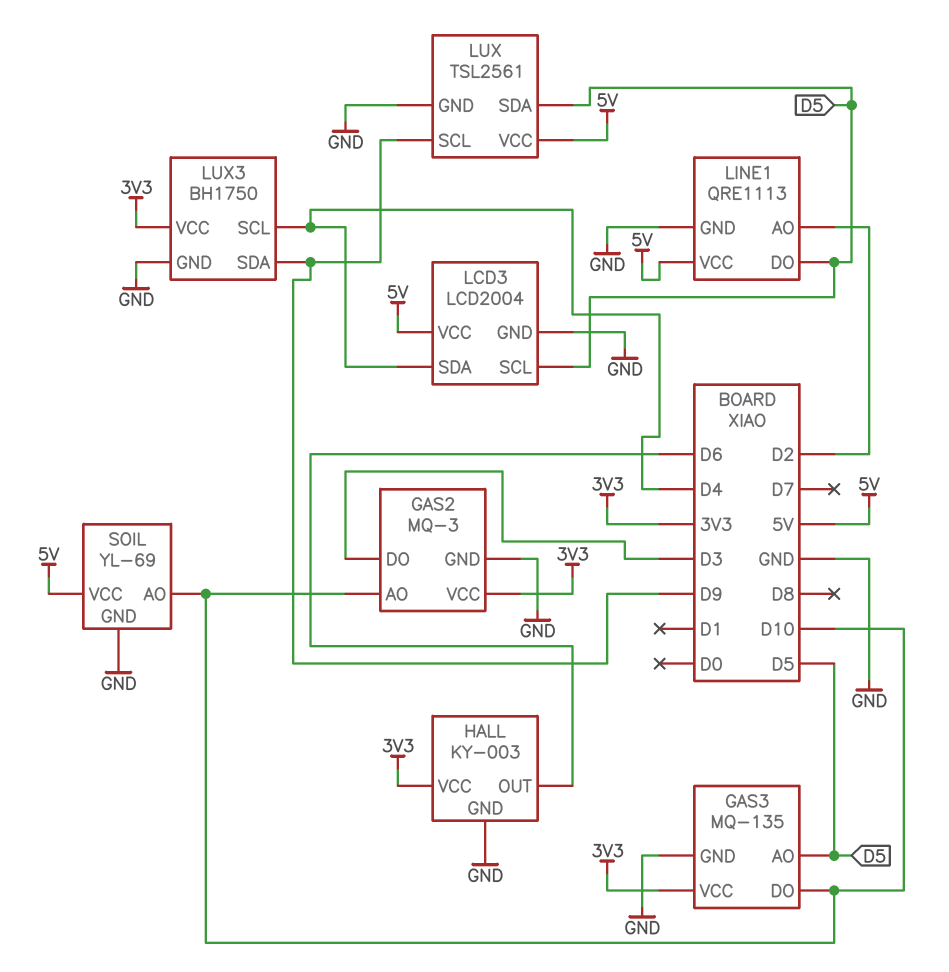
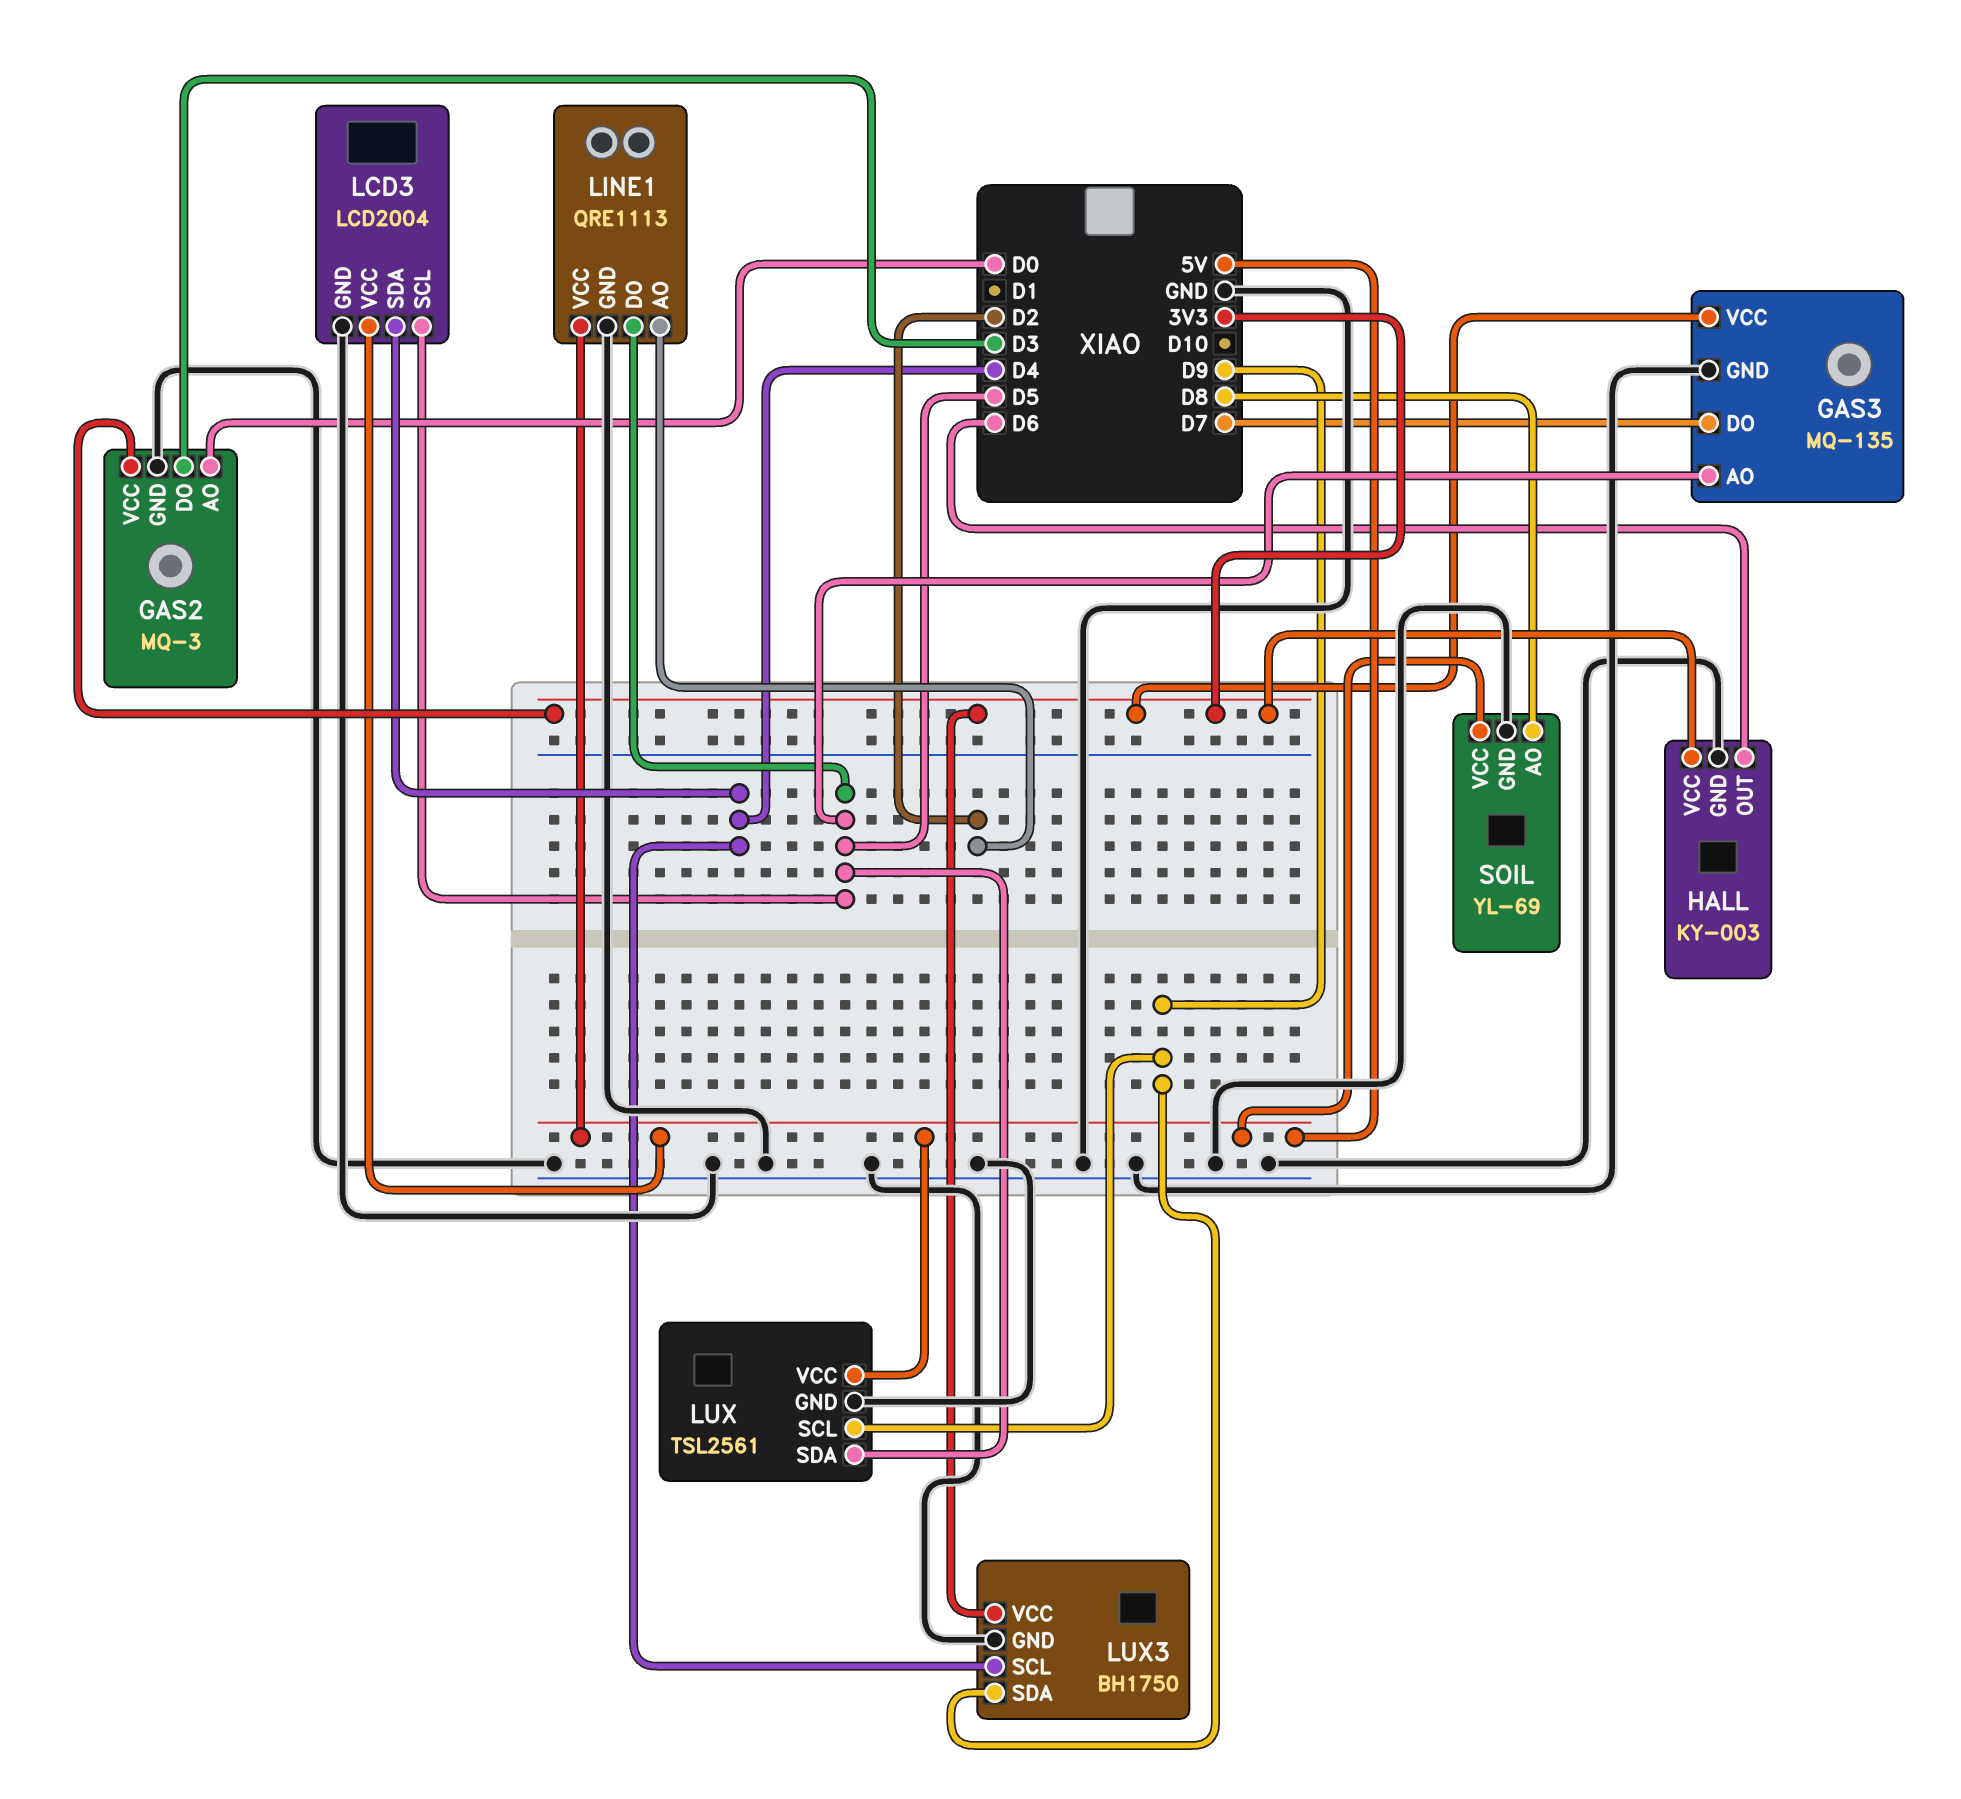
GAS2 pin AO: D10 -> D0
GAS3 pin DO: D10 -> D7
SOIL pin AO: D10 -> D8

